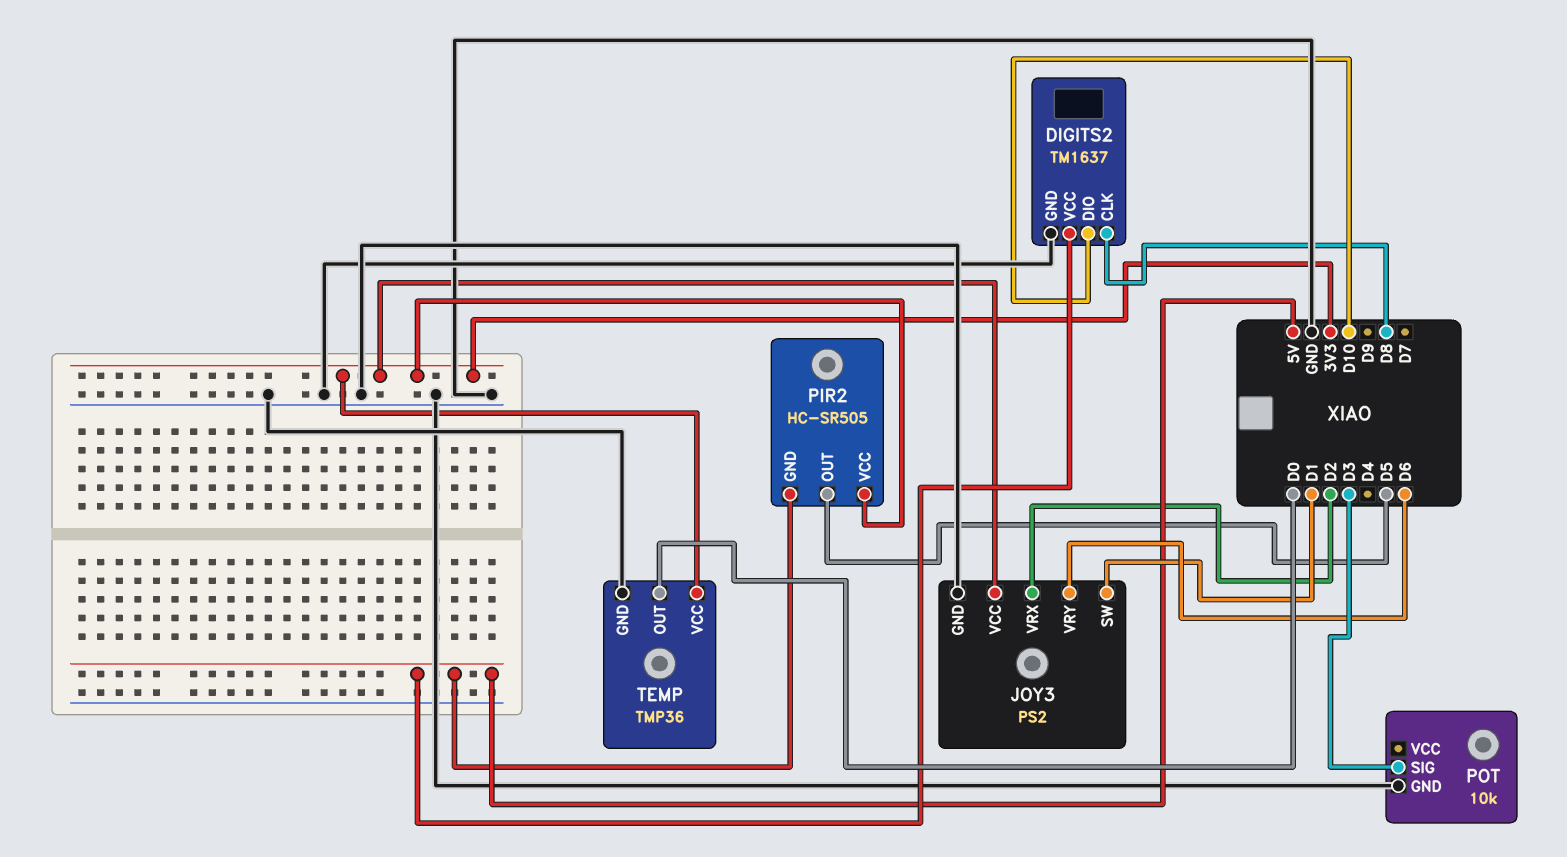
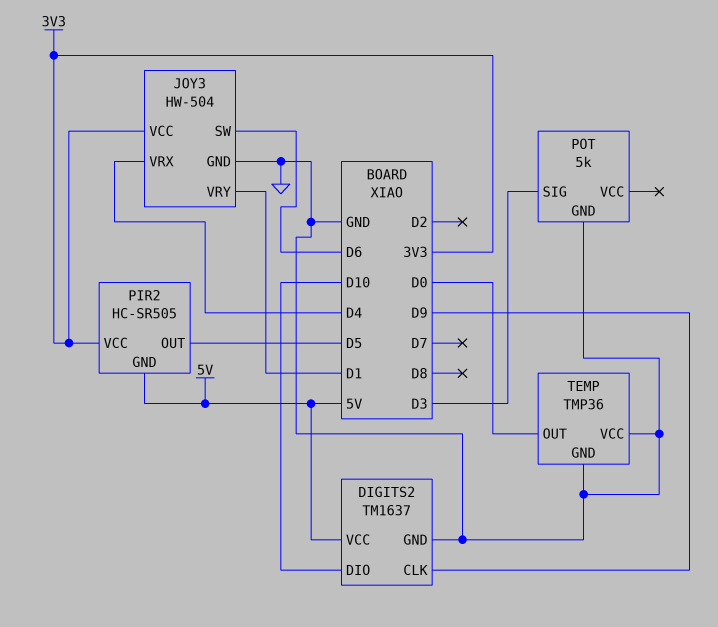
DIGITS2 pin CLK: D8 -> D9
JOY3: PS2 -> HW-504
JOY3 pin SW: D1 -> D6
JOY3 pin VRX: D2 -> D4
JOY3 pin VRY: D6 -> D1
POT: 10k -> 5k
TEMP pin VCC: 3V3 -> GND

